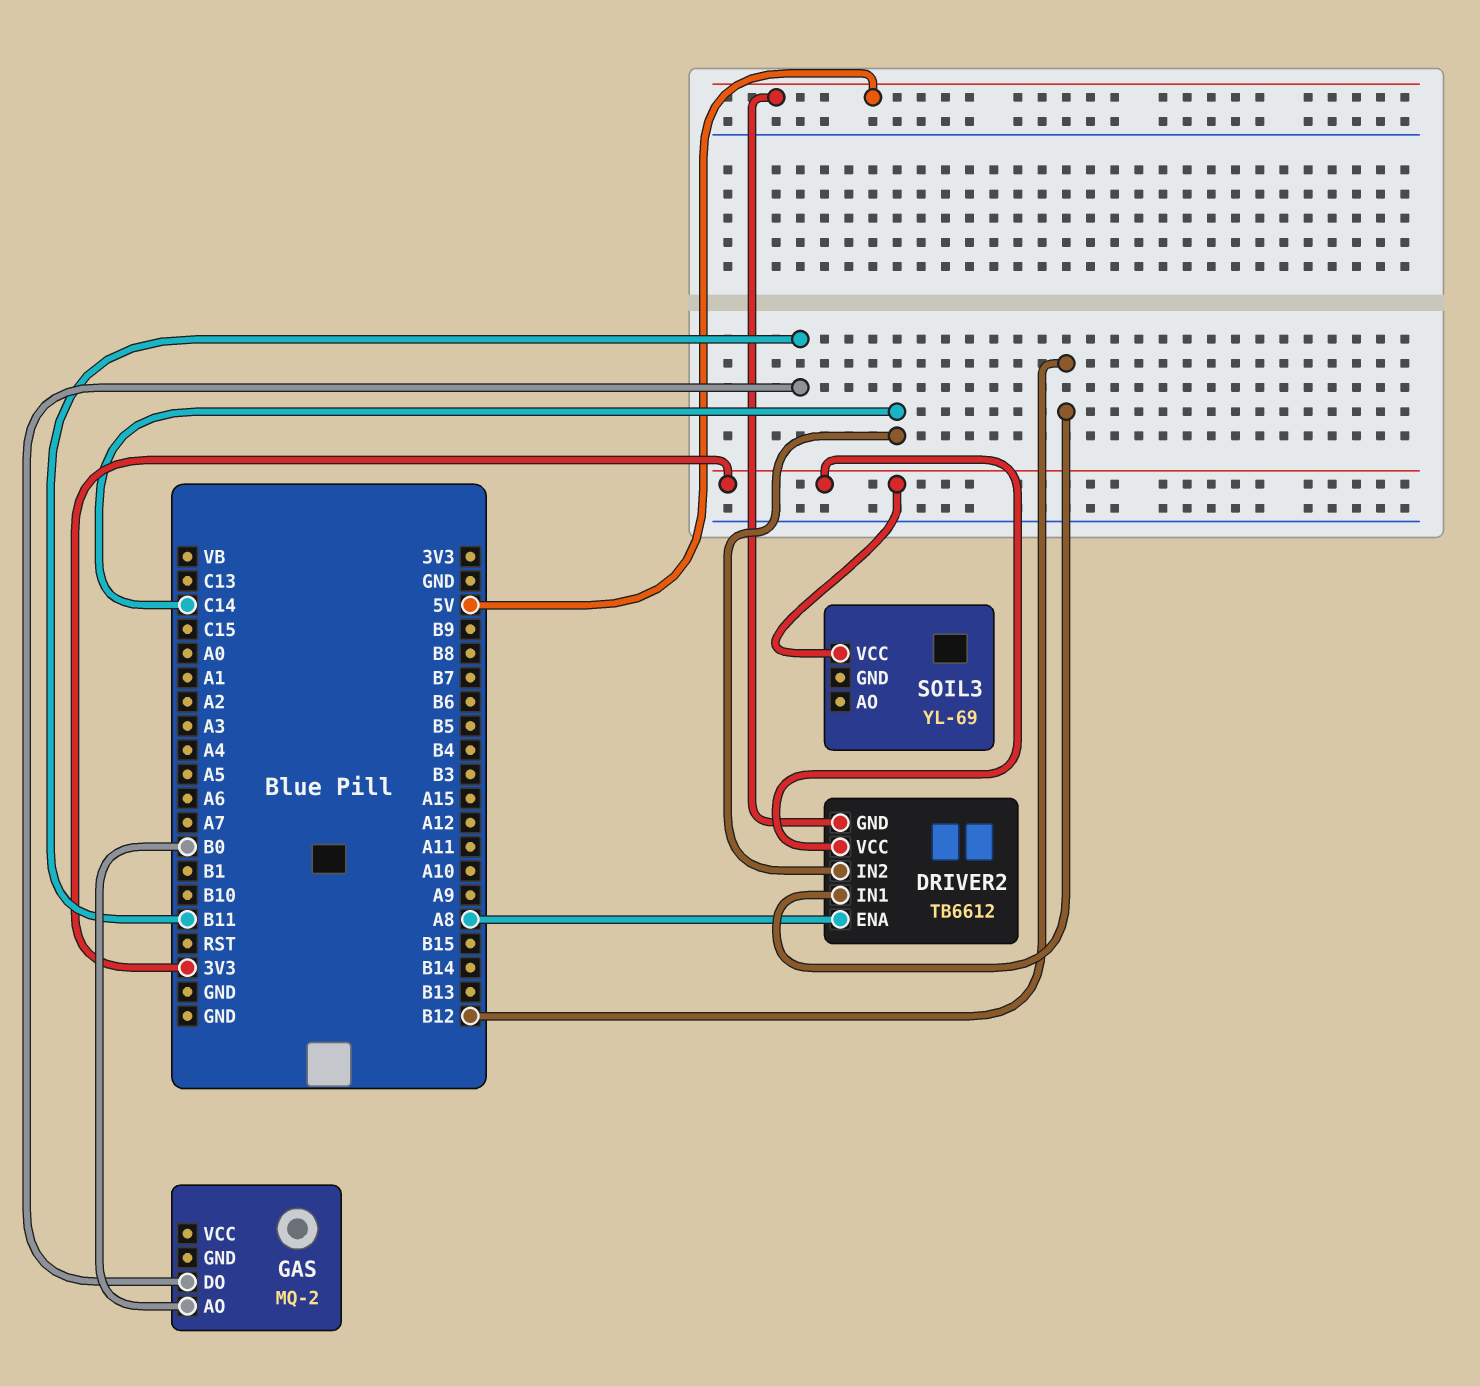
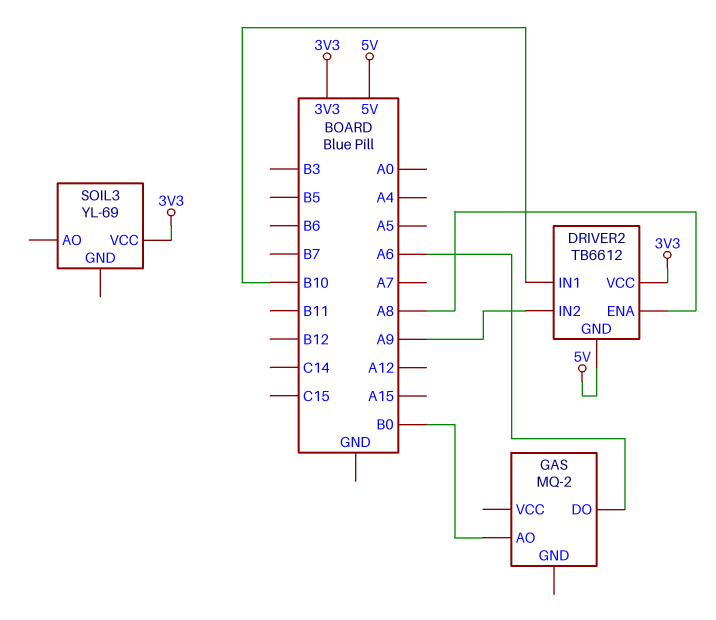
DRIVER2 pin IN1: B12 -> B10
DRIVER2 pin IN2: C14 -> A9
GAS pin DO: B11 -> A6

